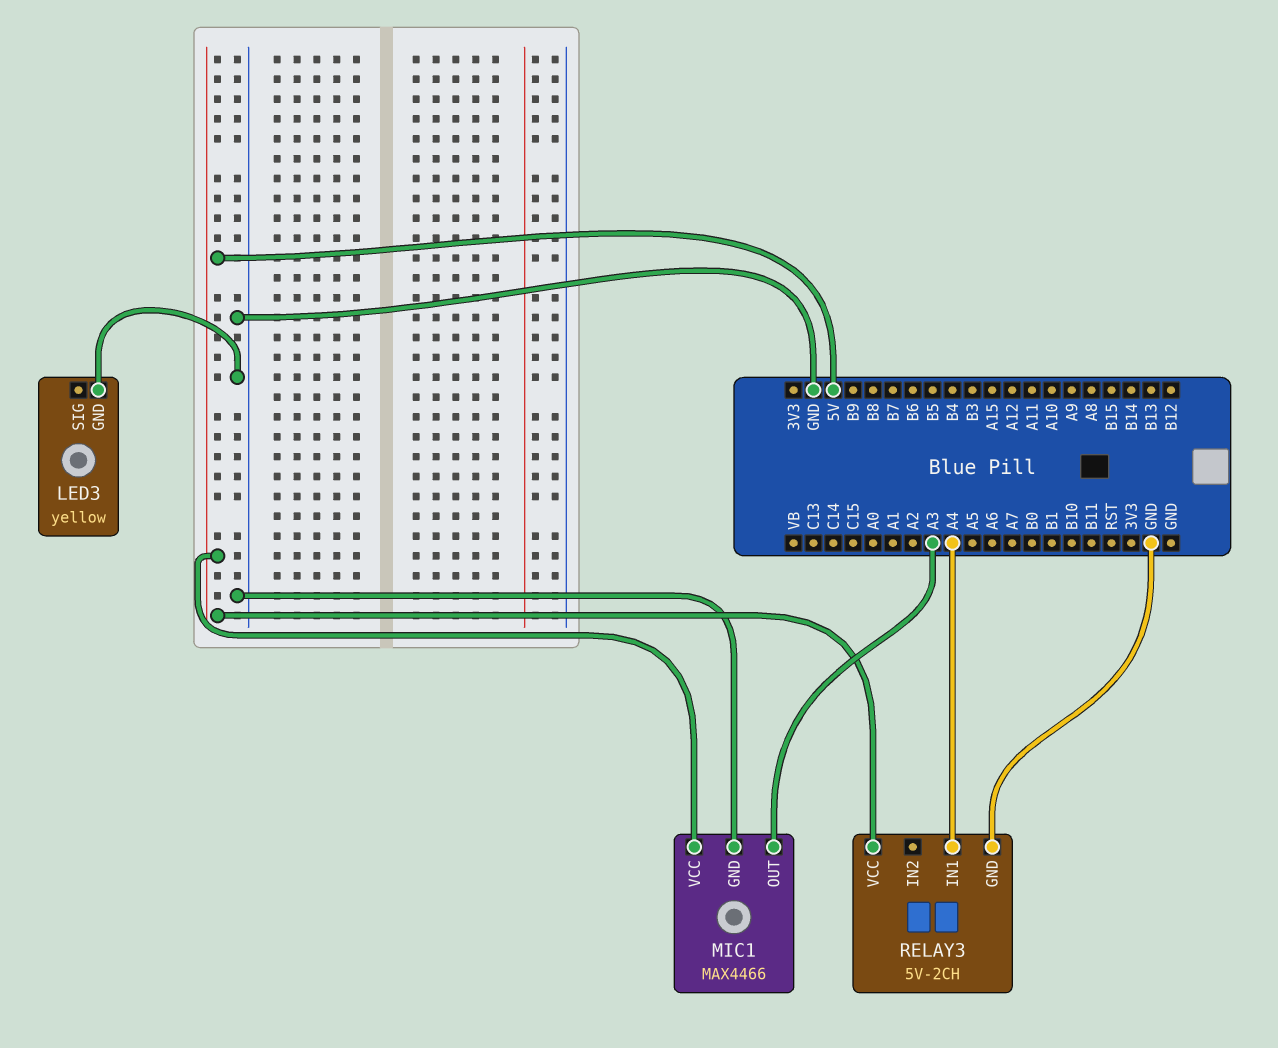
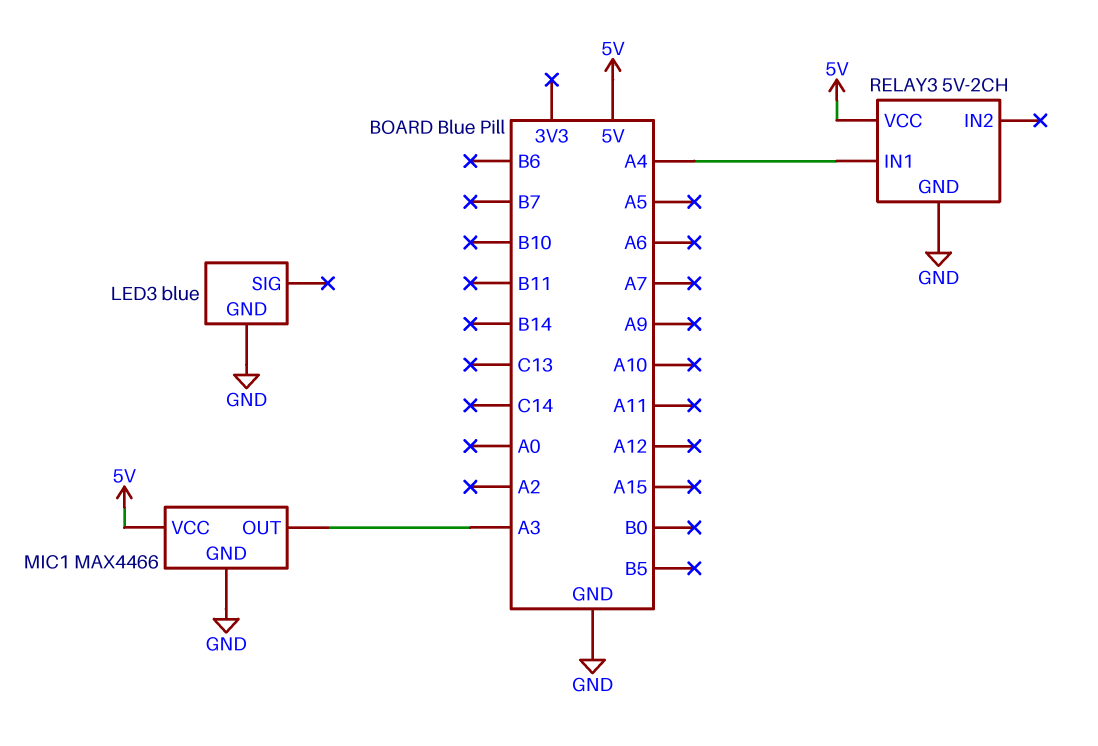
LED3: yellow -> blue

